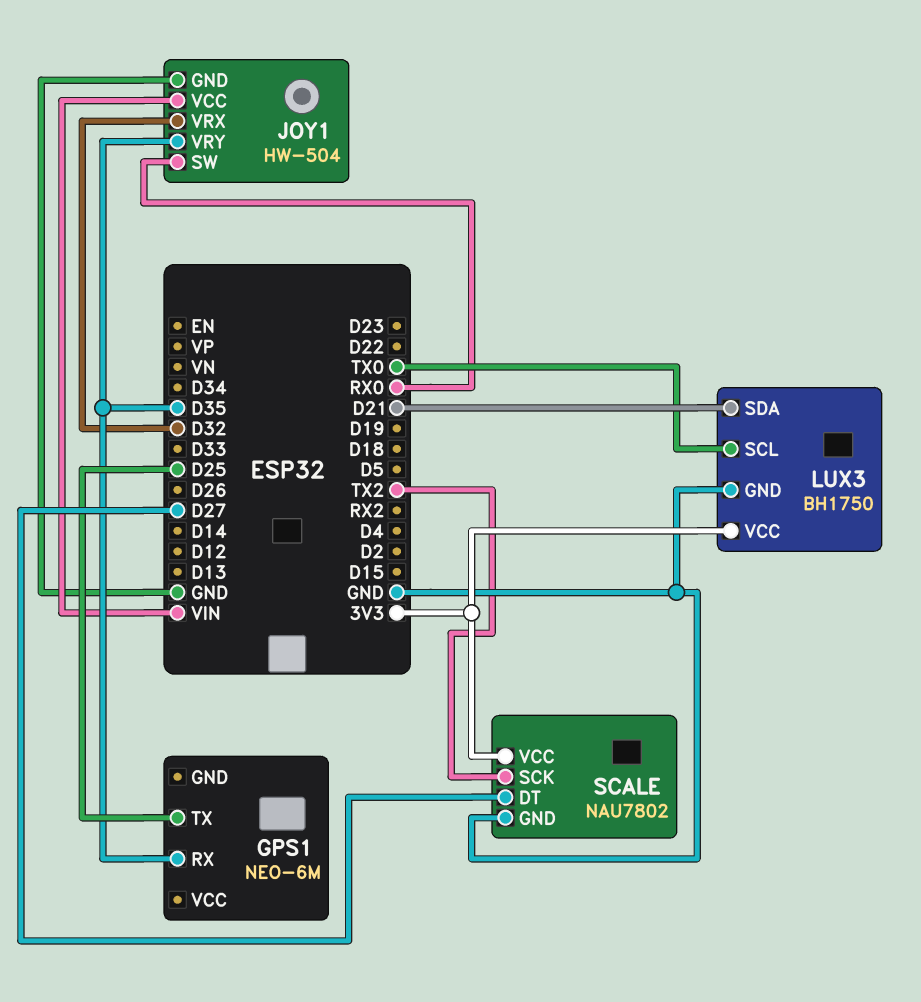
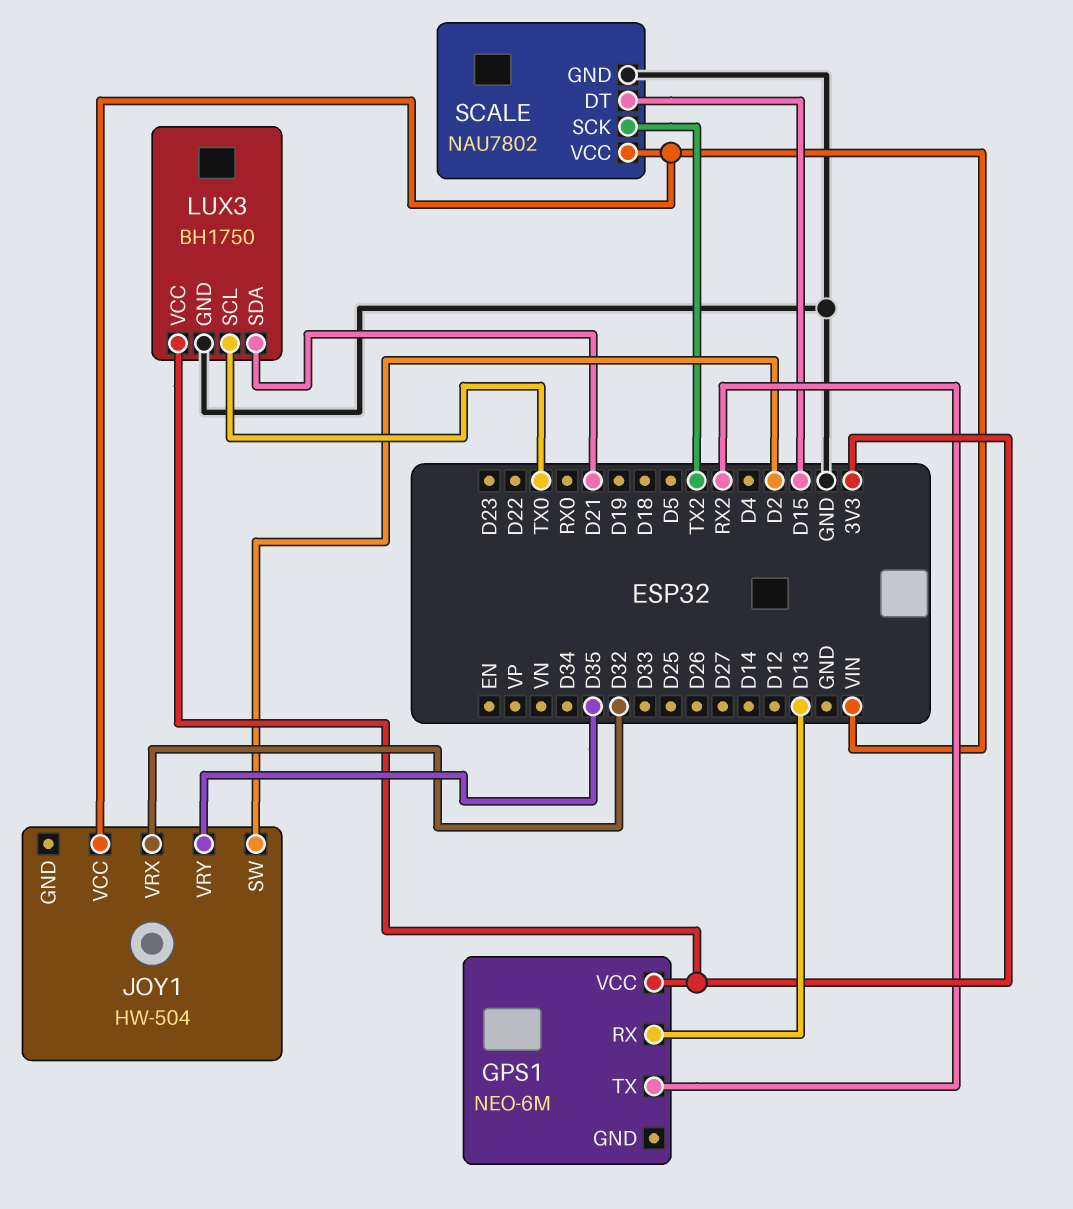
GPS1 pin RX: D35 -> D13
GPS1 pin TX: D25 -> RX2
GPS1 pin VCC: none -> 3V3
JOY1 pin GND: GND -> none
JOY1 pin SW: RX0 -> D2
SCALE pin DT: D27 -> D15
SCALE pin VCC: 3V3 -> VIN

